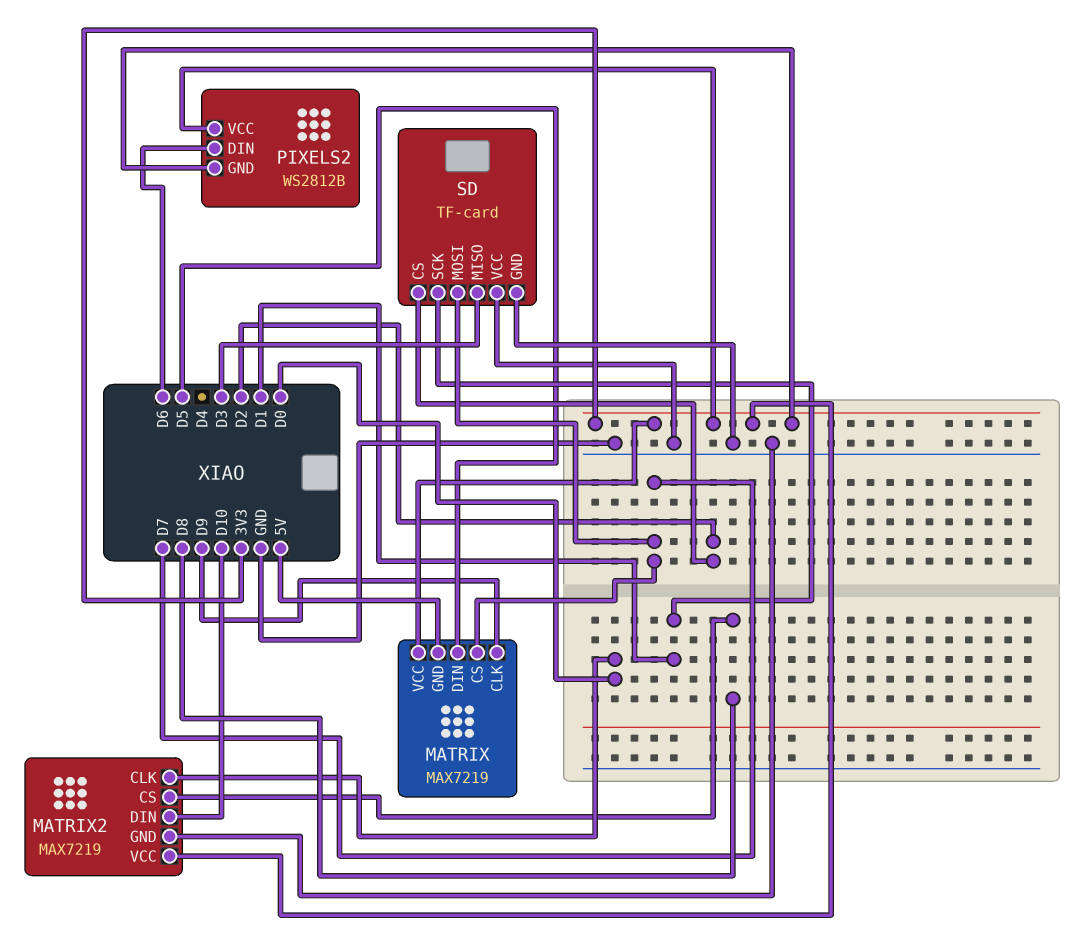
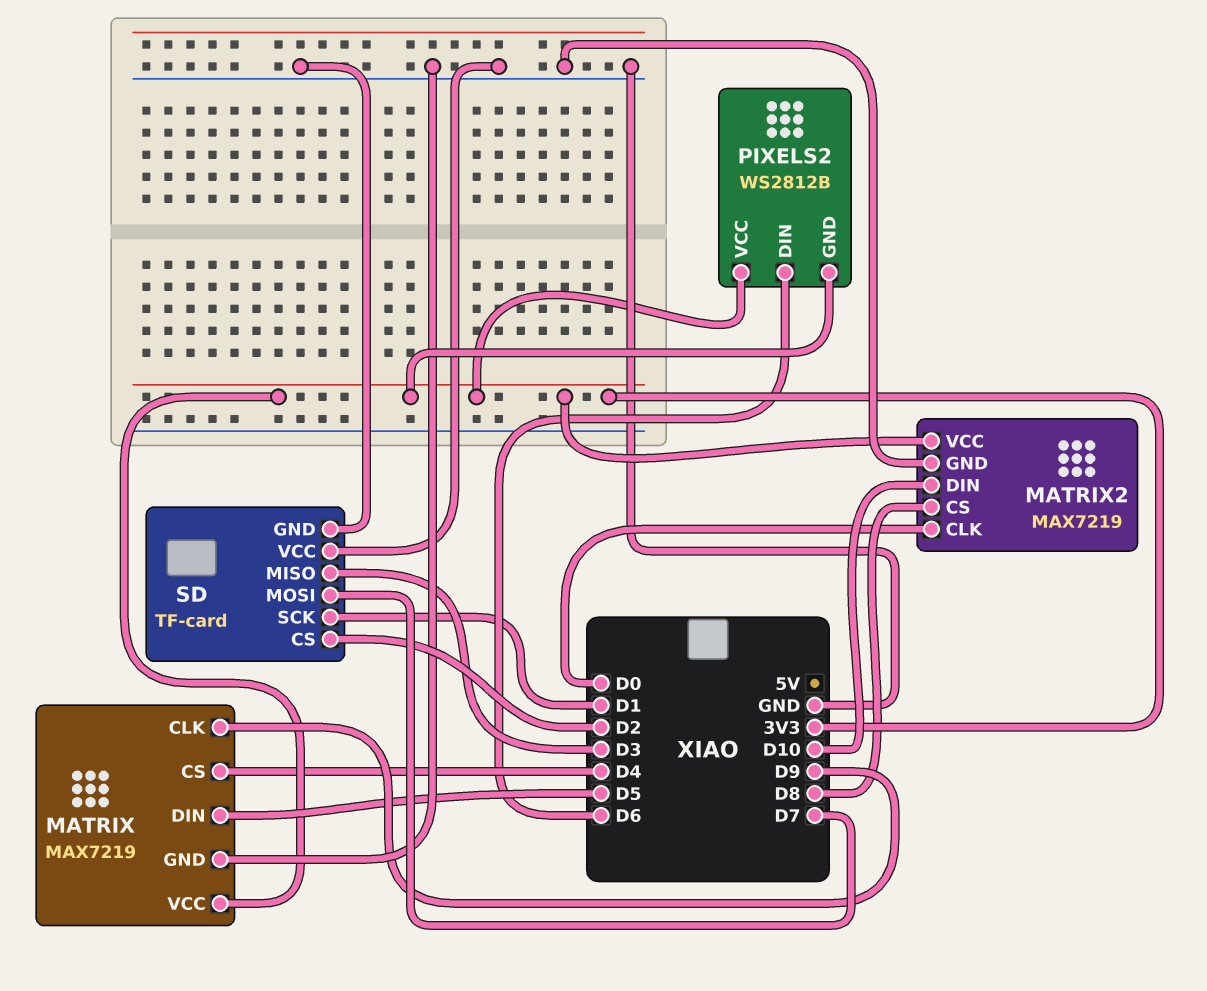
MATRIX pin CS: D7 -> D4
MATRIX pin GND: 5V -> GND

